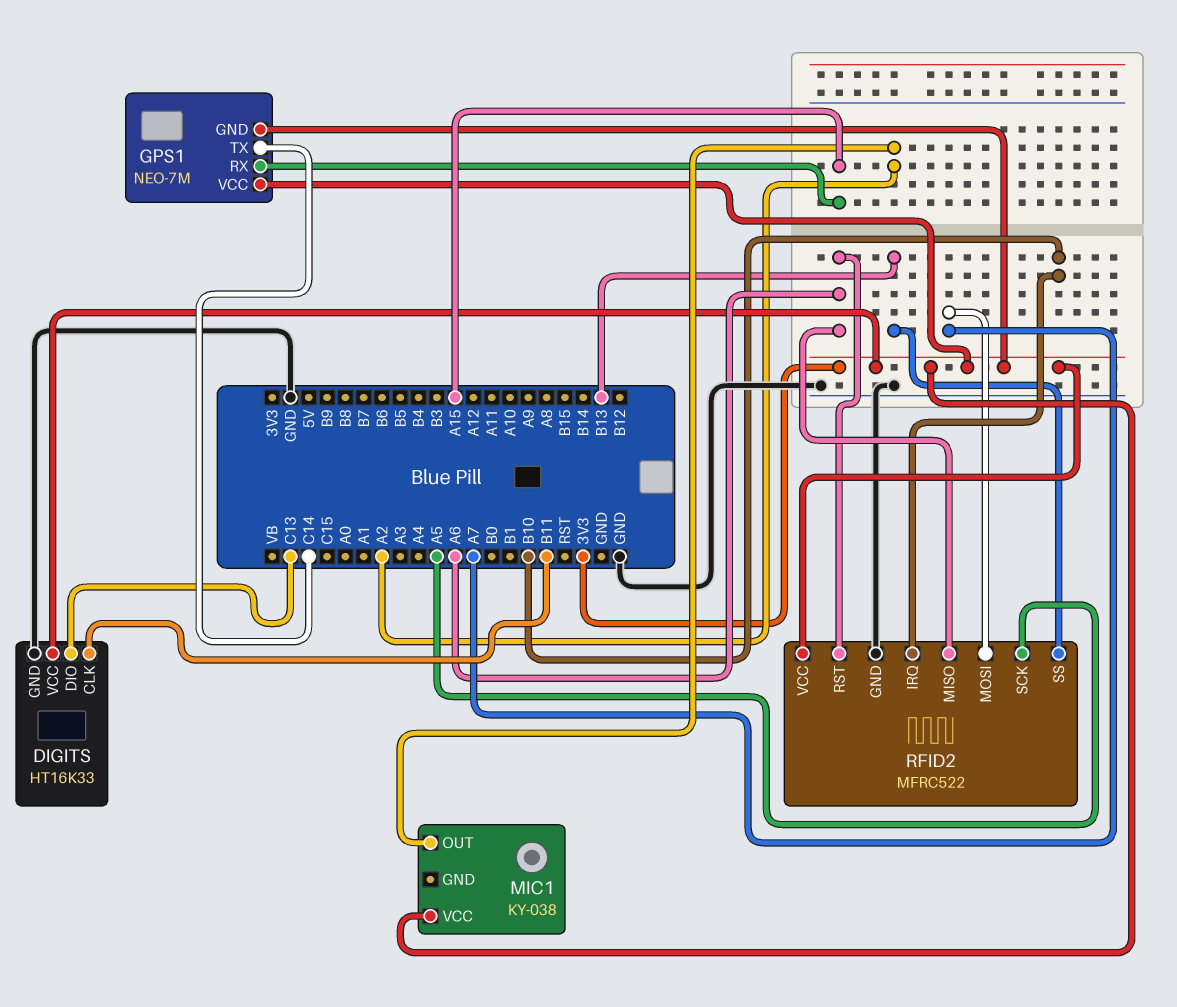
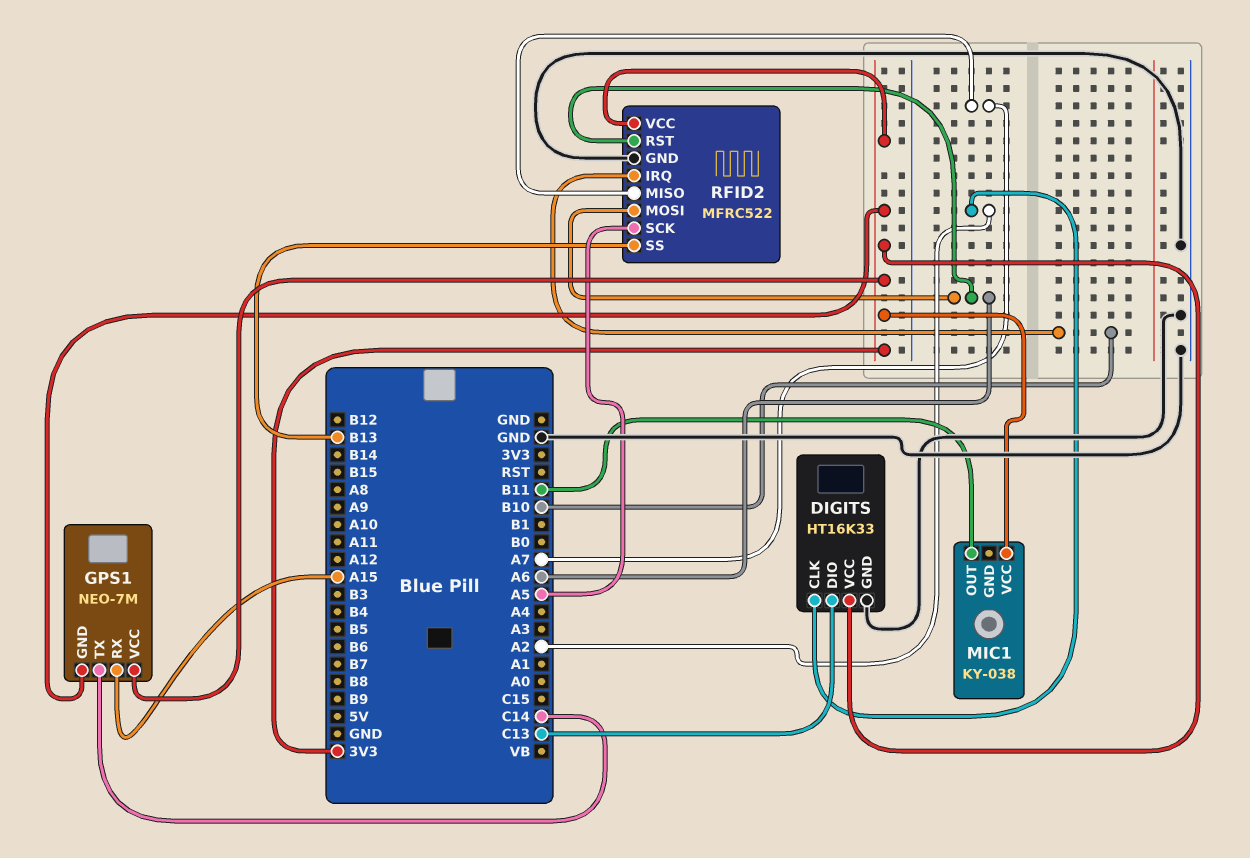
DIGITS pin CLK: B11 -> A2
MIC1 pin OUT: A2 -> B11
RFID2 pin MISO: A6 -> A7
RFID2 pin MOSI: A7 -> A6

